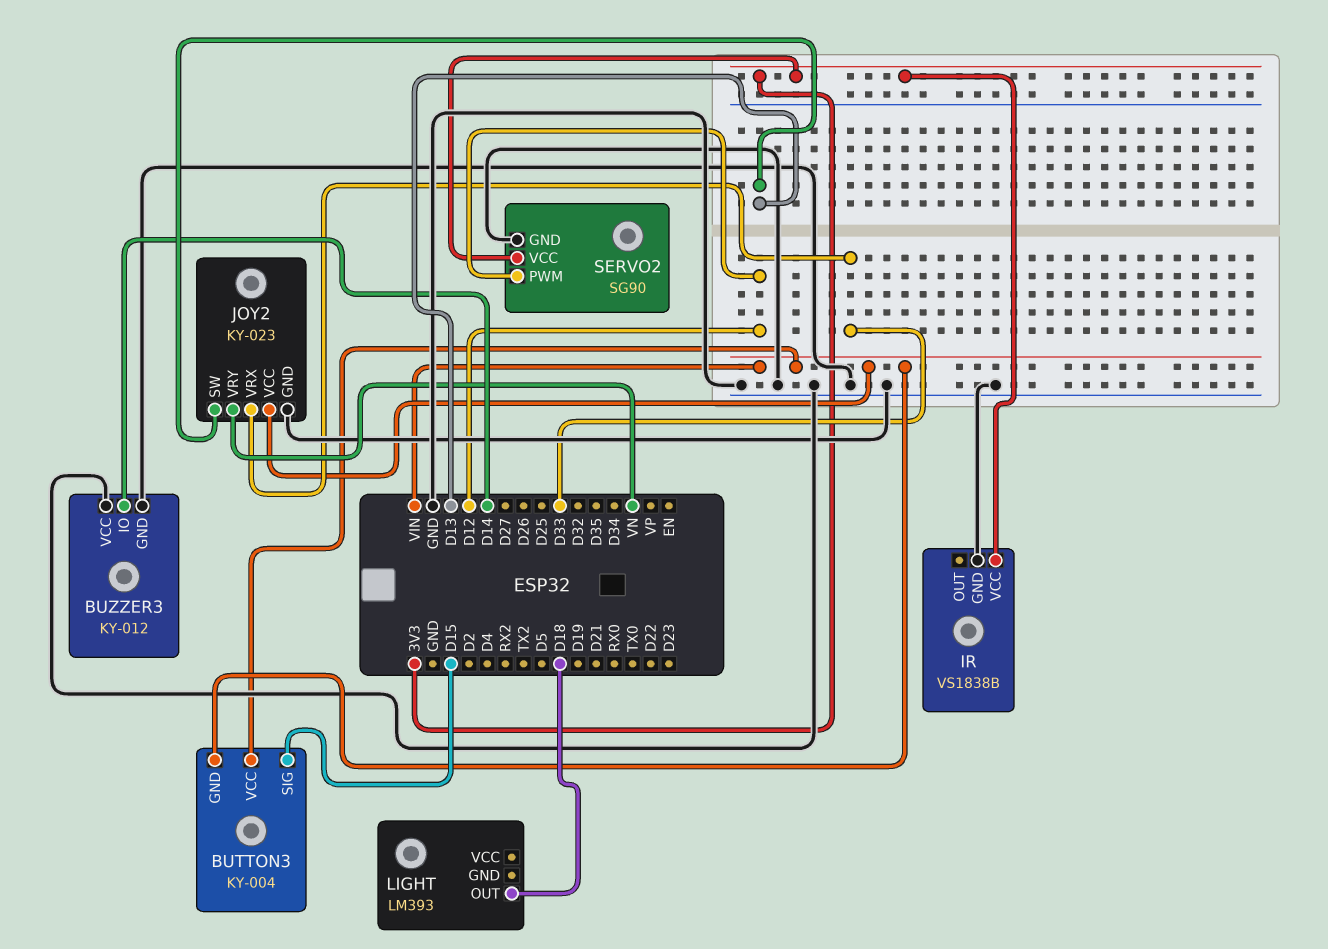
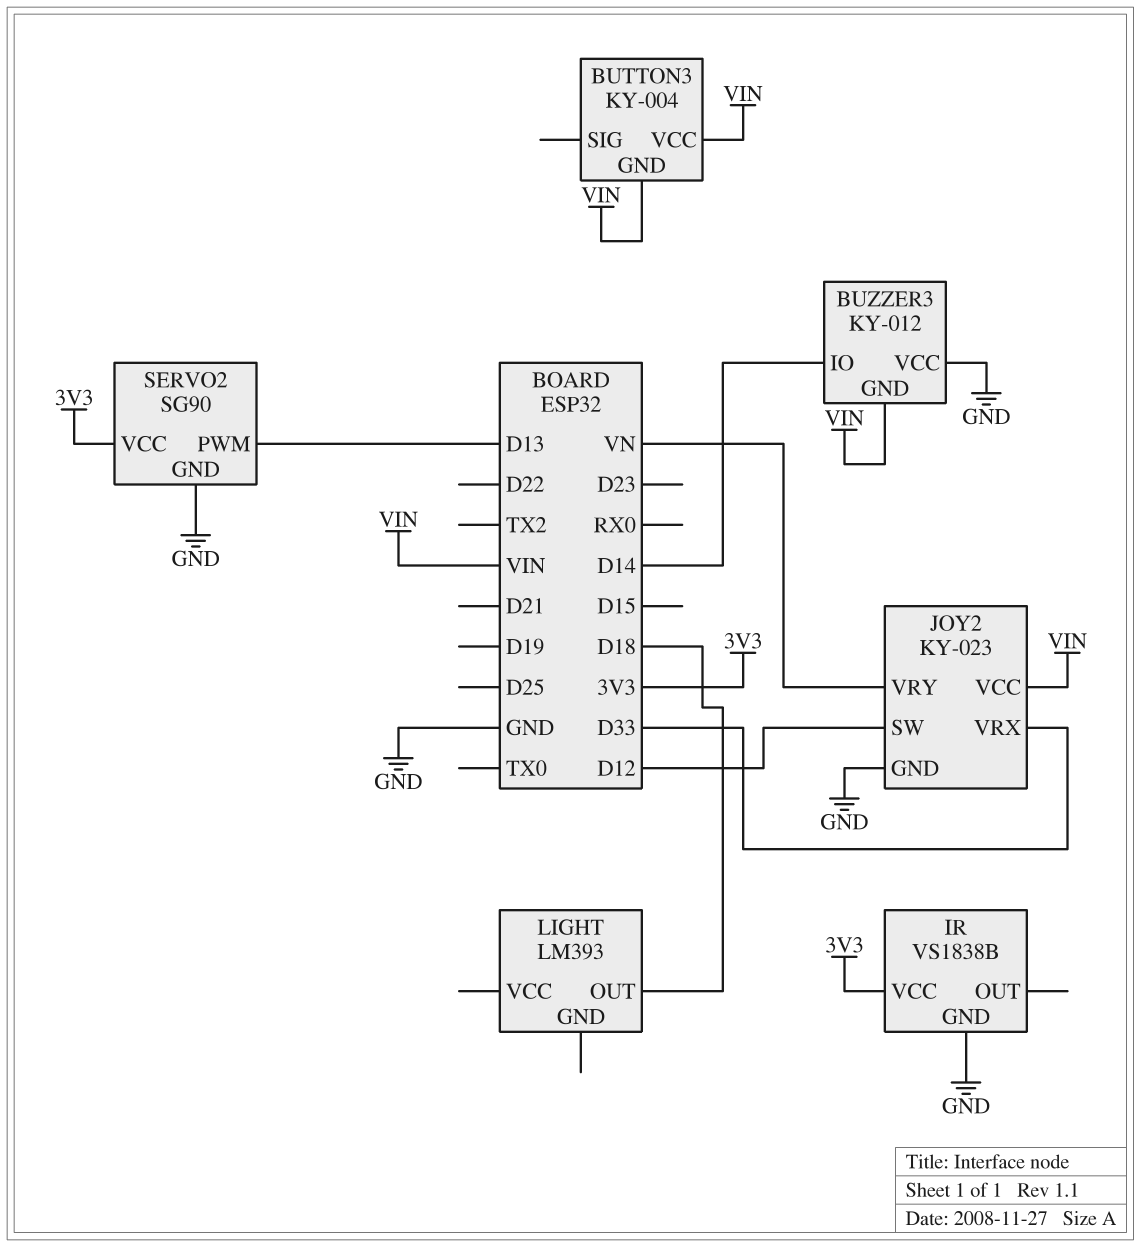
BUTTON3 pin SIG: D15 -> none
BUZZER3 pin GND: GND -> VIN
JOY2 pin SW: D13 -> D12
SERVO2 pin PWM: D12 -> D13

